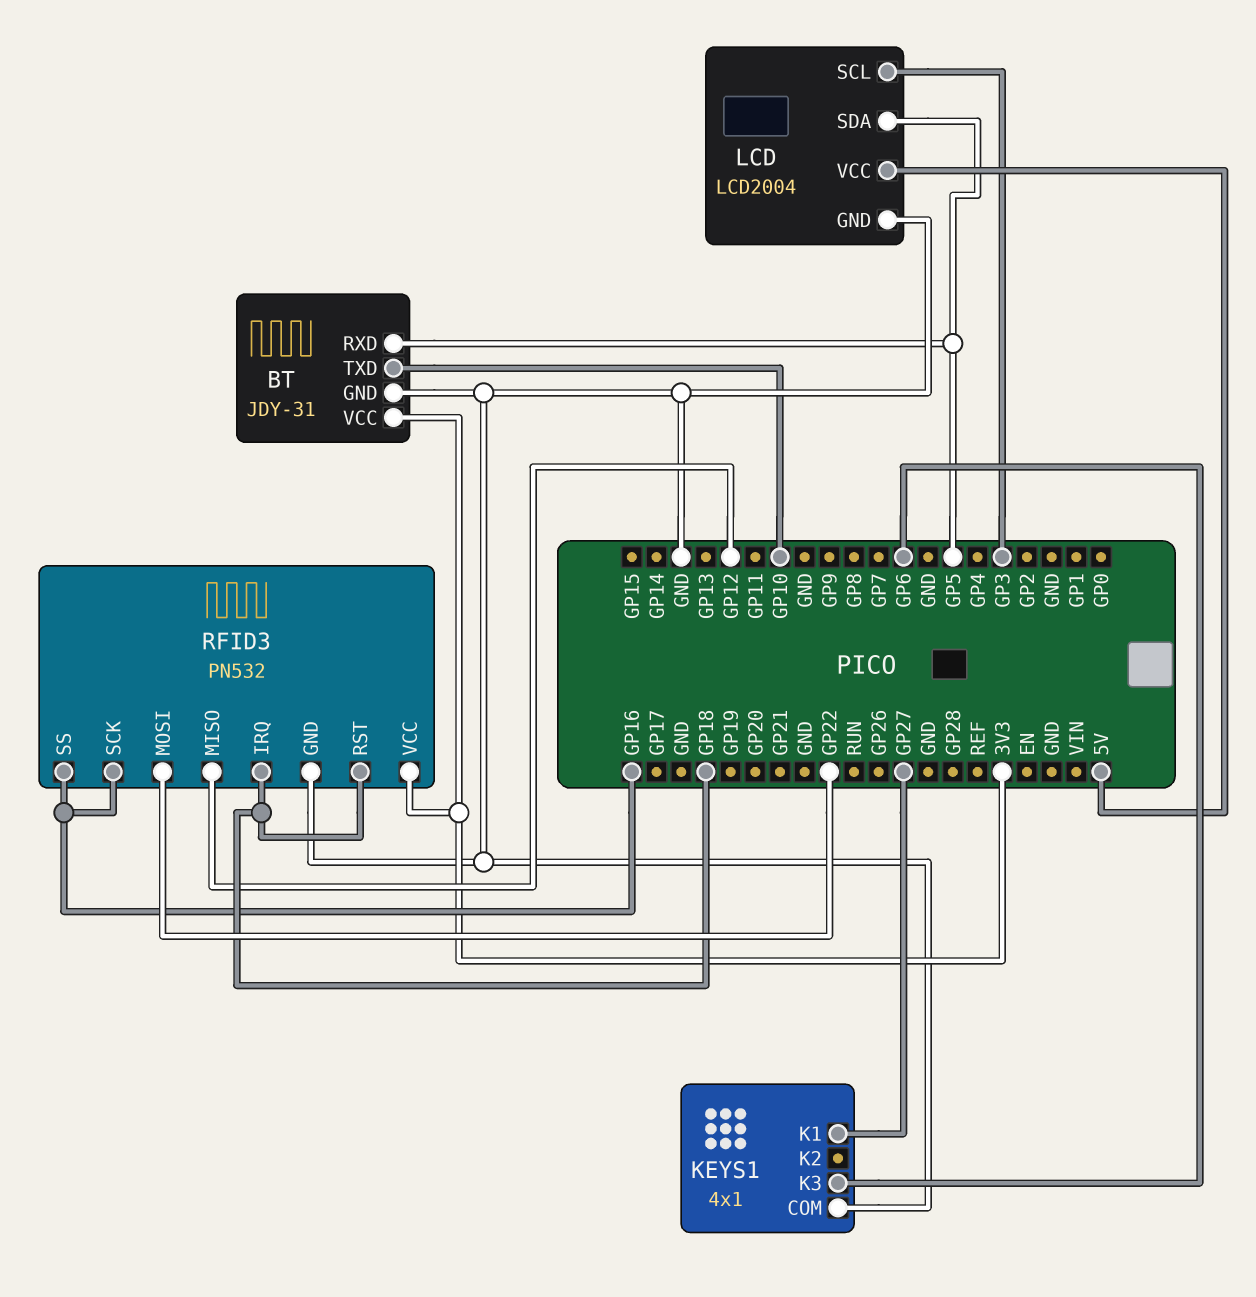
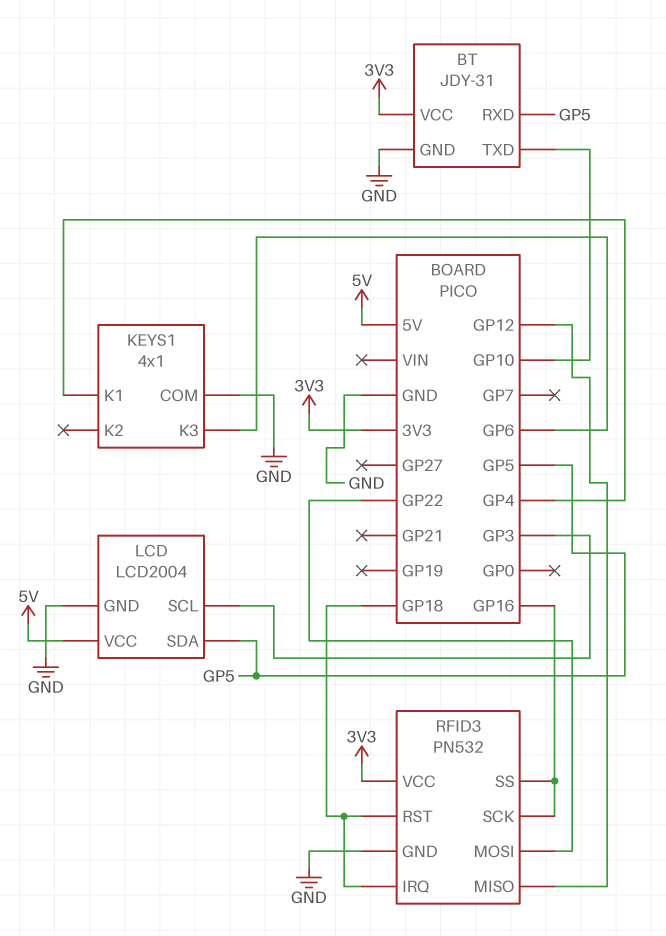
KEYS1 pin K1: GP27 -> GP4

